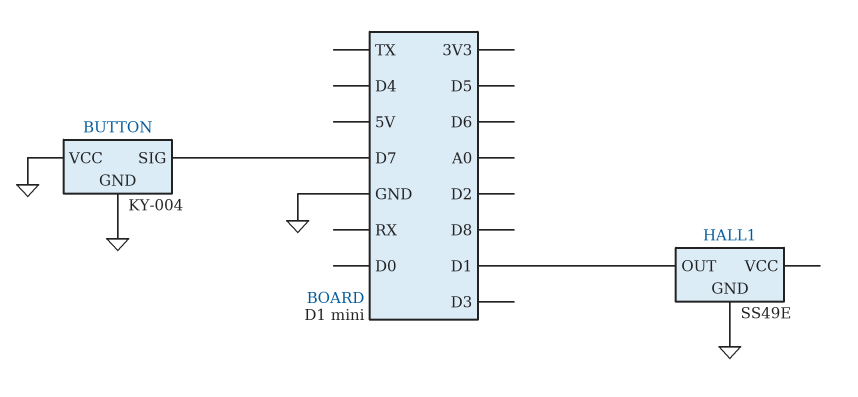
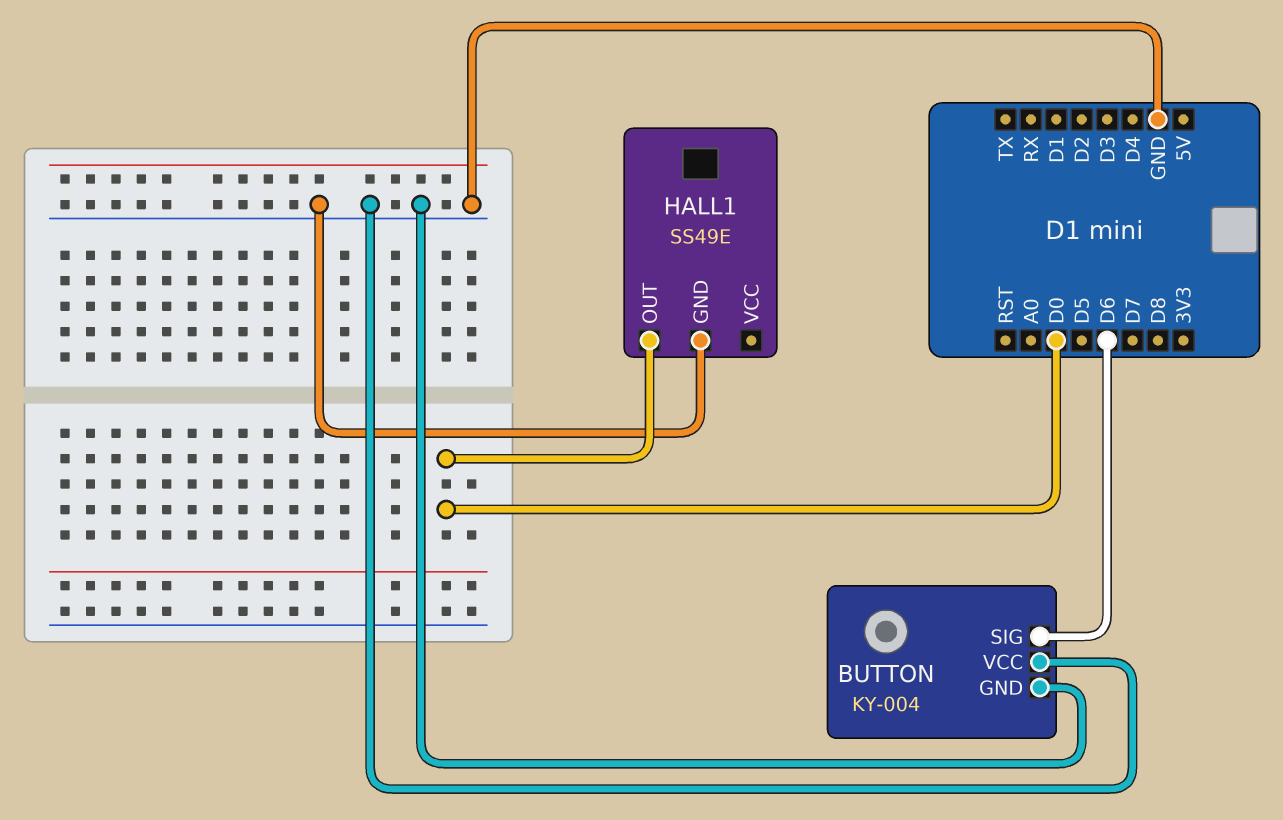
BUTTON pin SIG: D7 -> D6
HALL1 pin OUT: D1 -> D0

